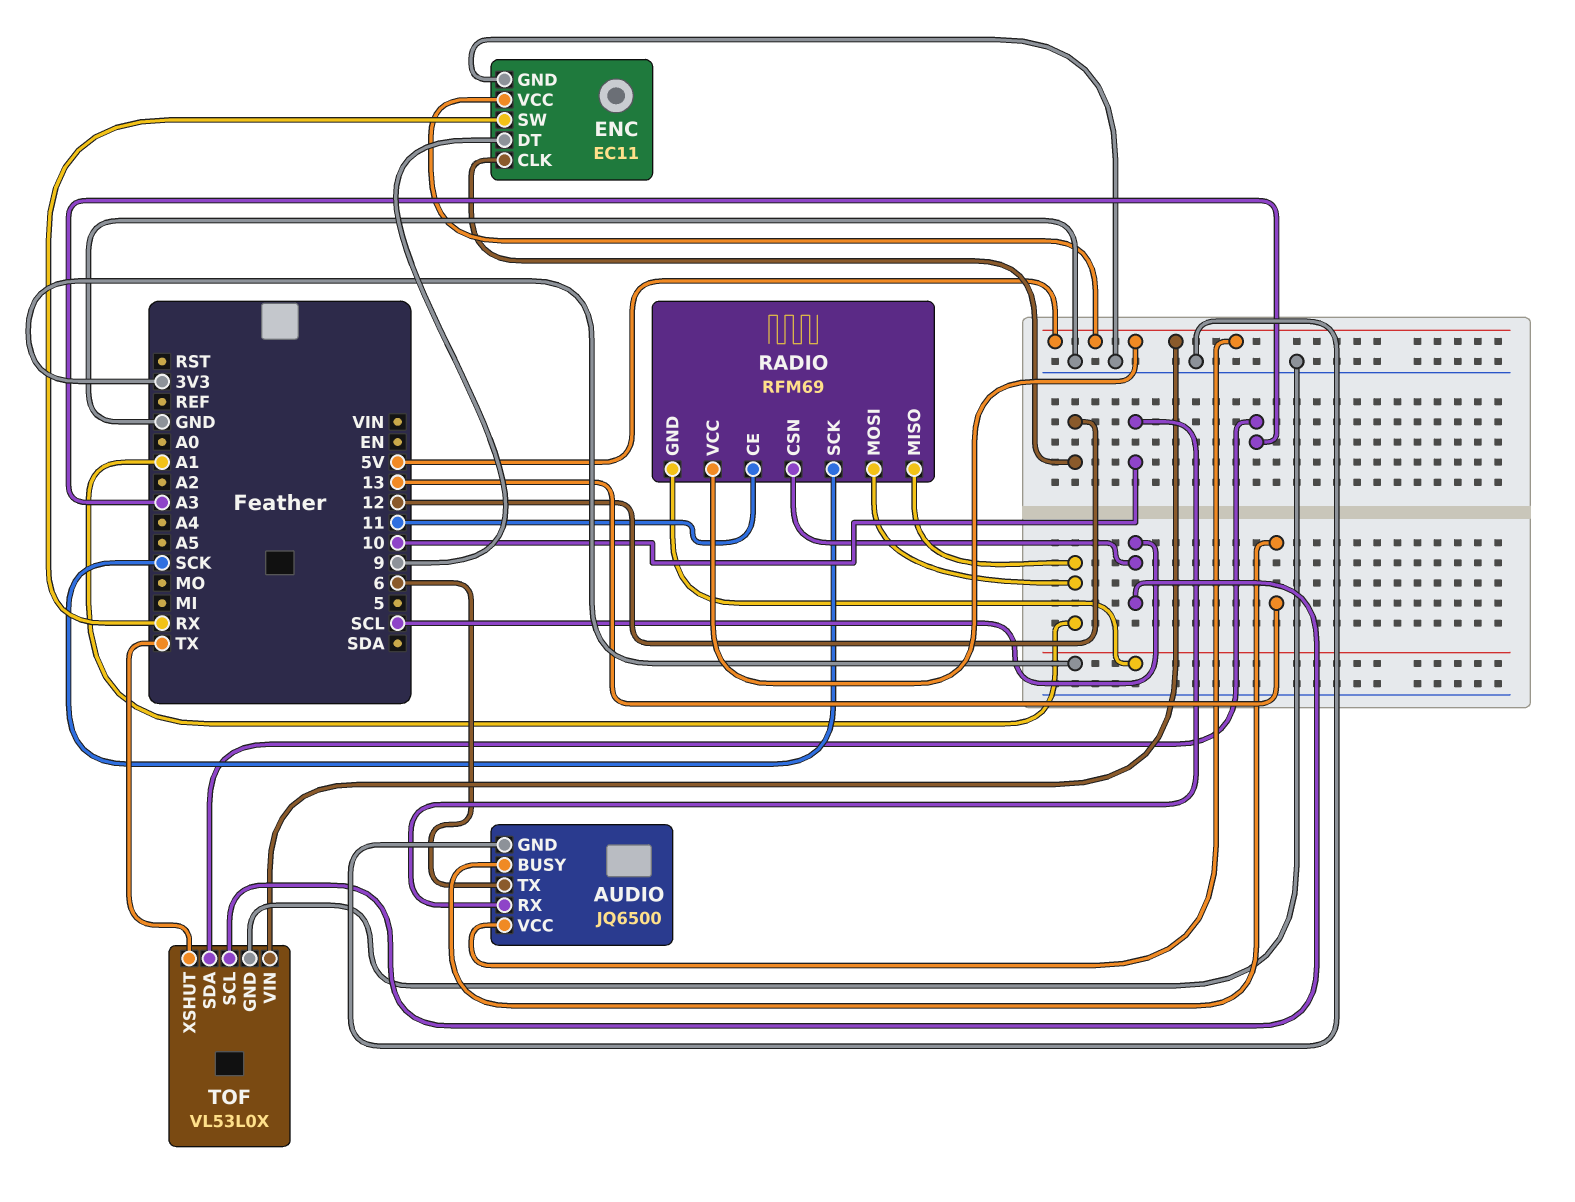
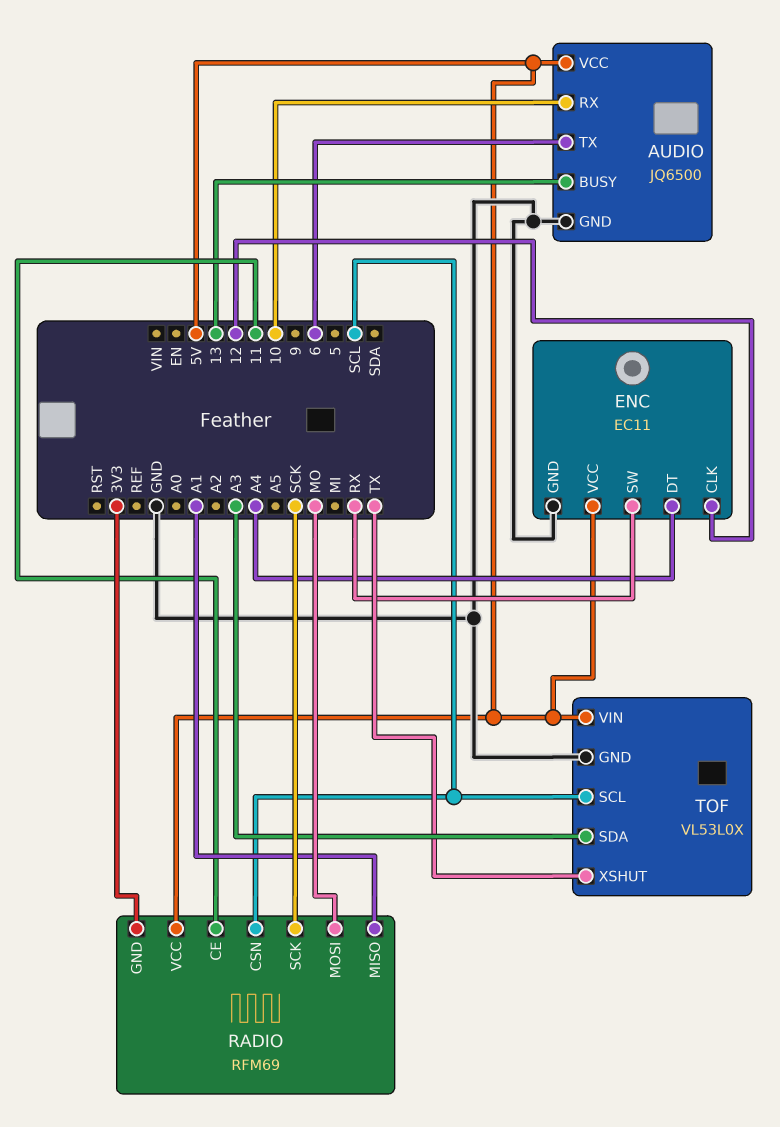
ENC pin DT: 9 -> A4
RADIO pin MOSI: A1 -> MO

